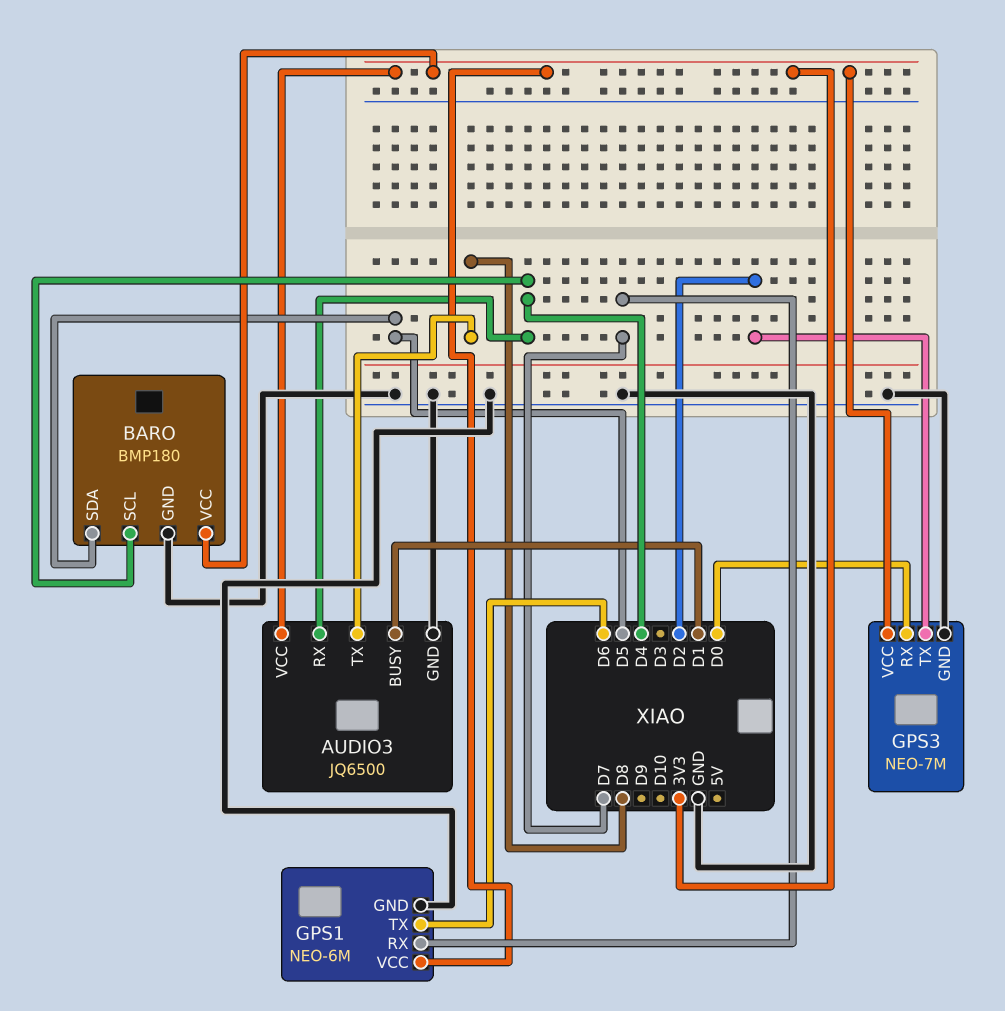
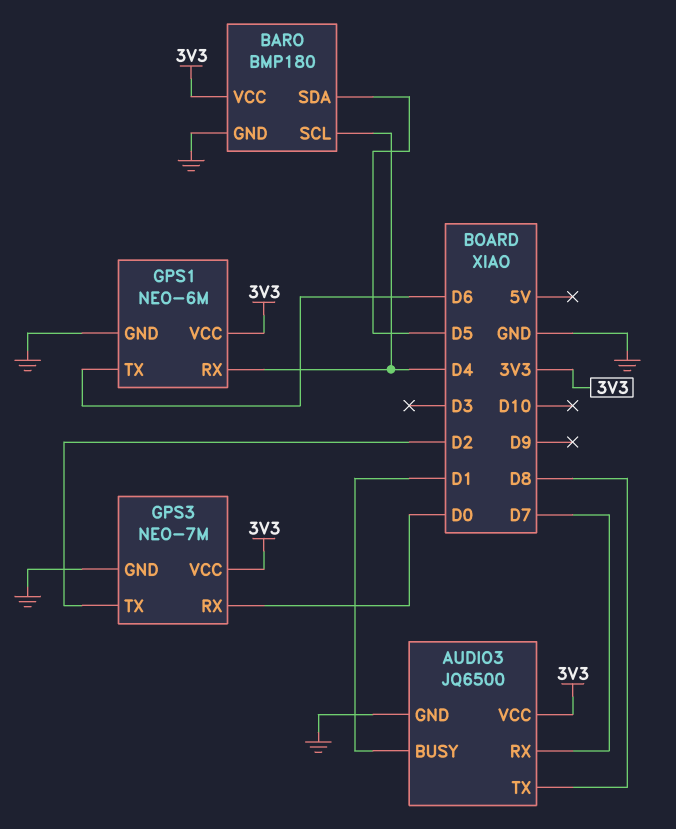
AUDIO3 pin RX: D4 -> D7
GPS1 pin RX: D7 -> D4

